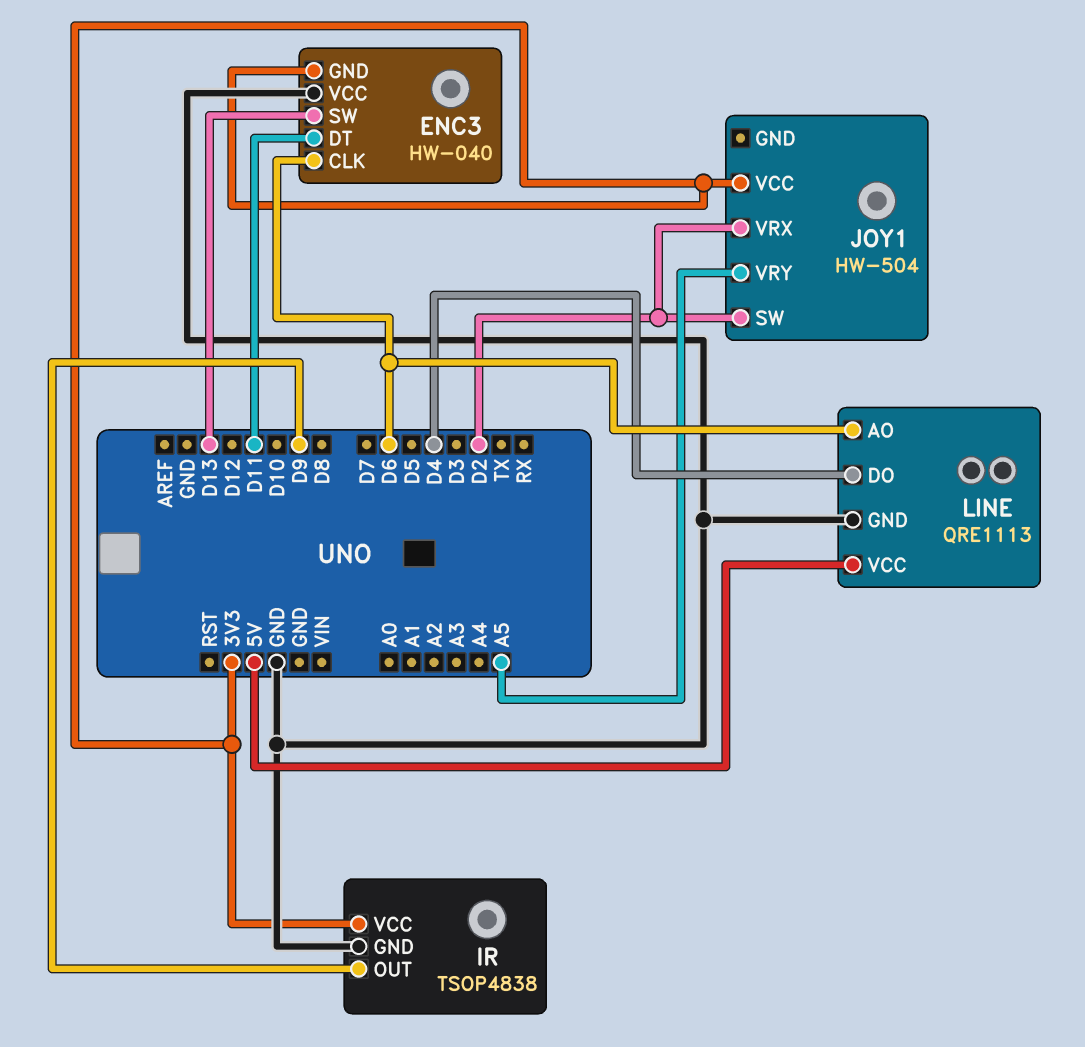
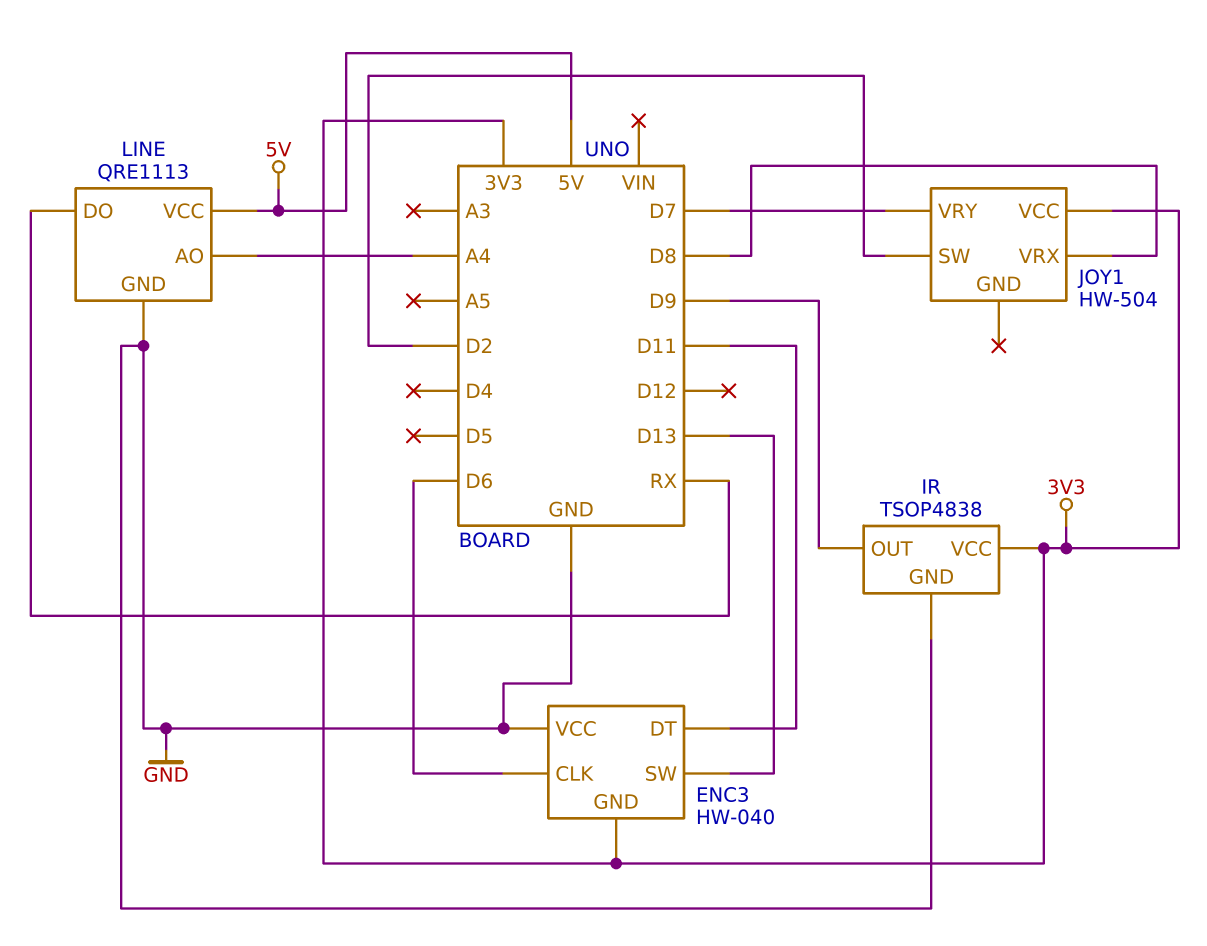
JOY1 pin VRX: D2 -> D8
JOY1 pin VRY: A5 -> D7
LINE pin AO: D6 -> A4
LINE pin DO: D4 -> RX

